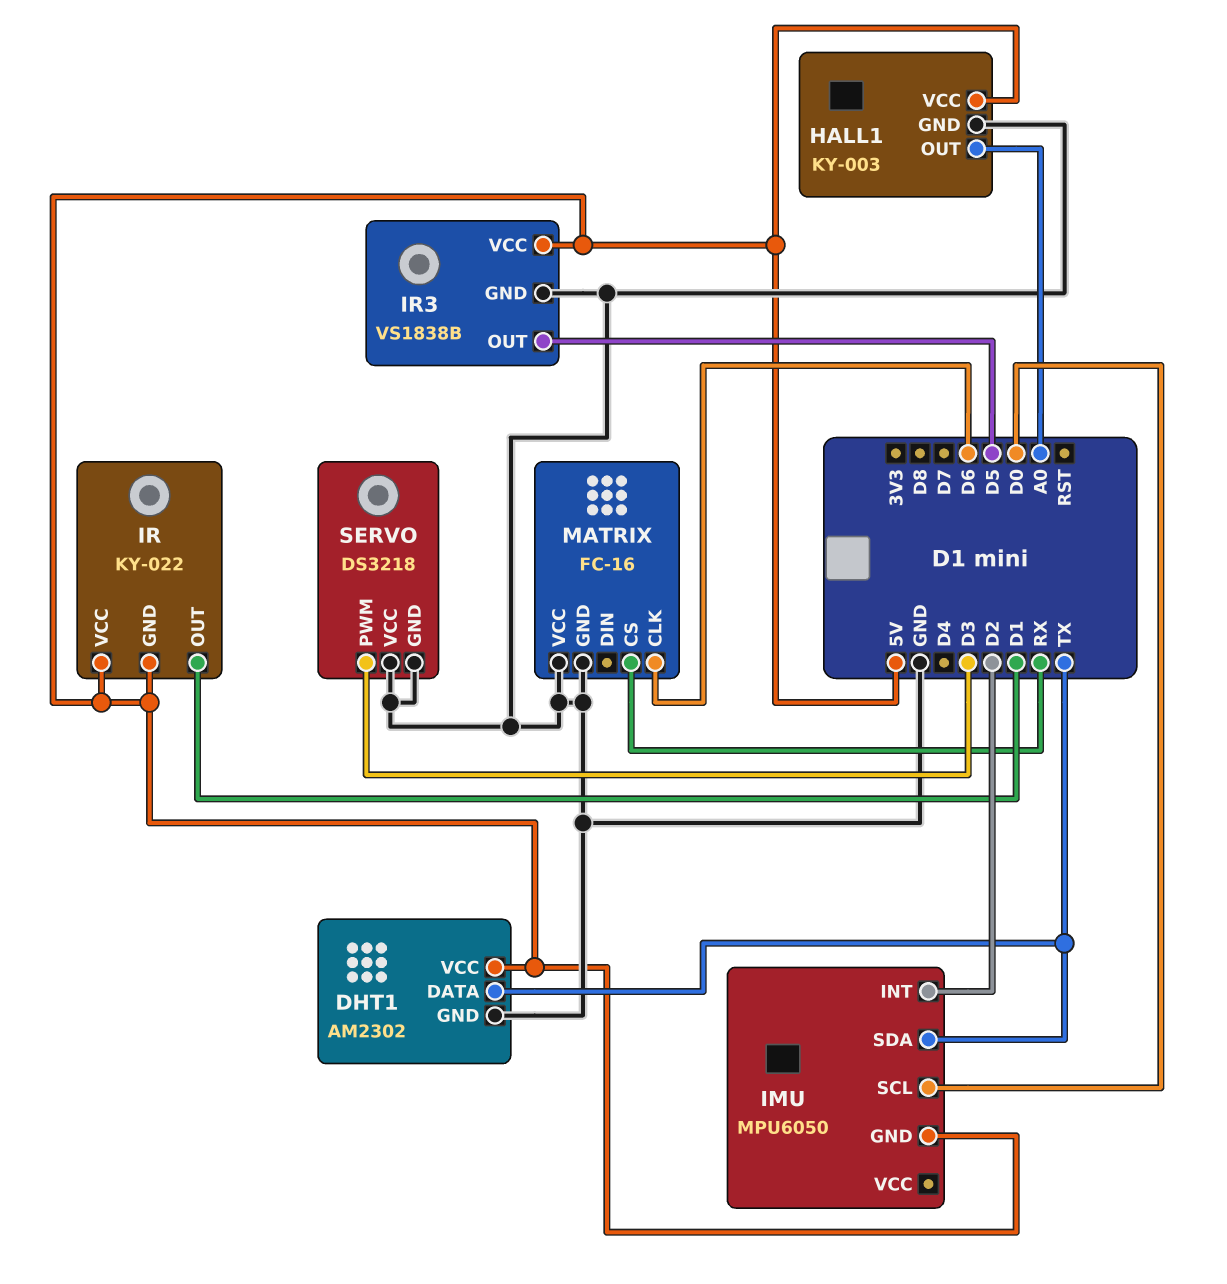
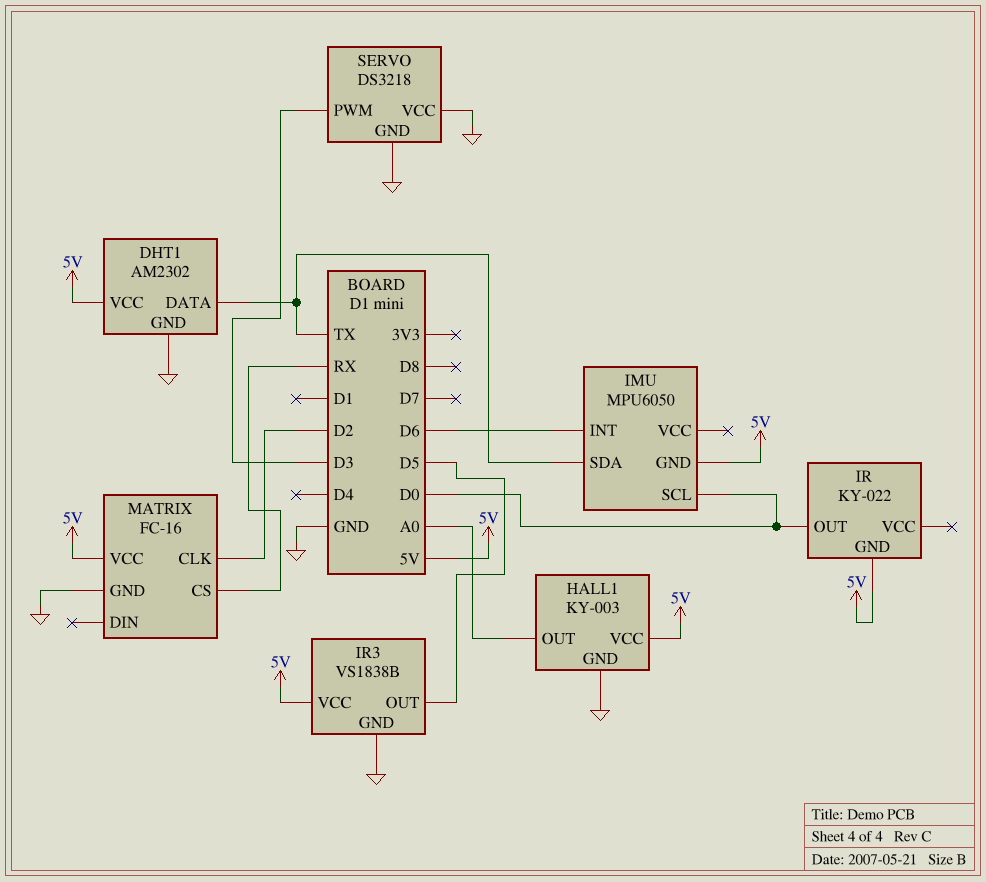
IMU pin INT: D2 -> D6
IR pin OUT: D1 -> D0
IR pin VCC: 5V -> none
MATRIX pin CLK: D6 -> D2
MATRIX pin VCC: GND -> 5V

